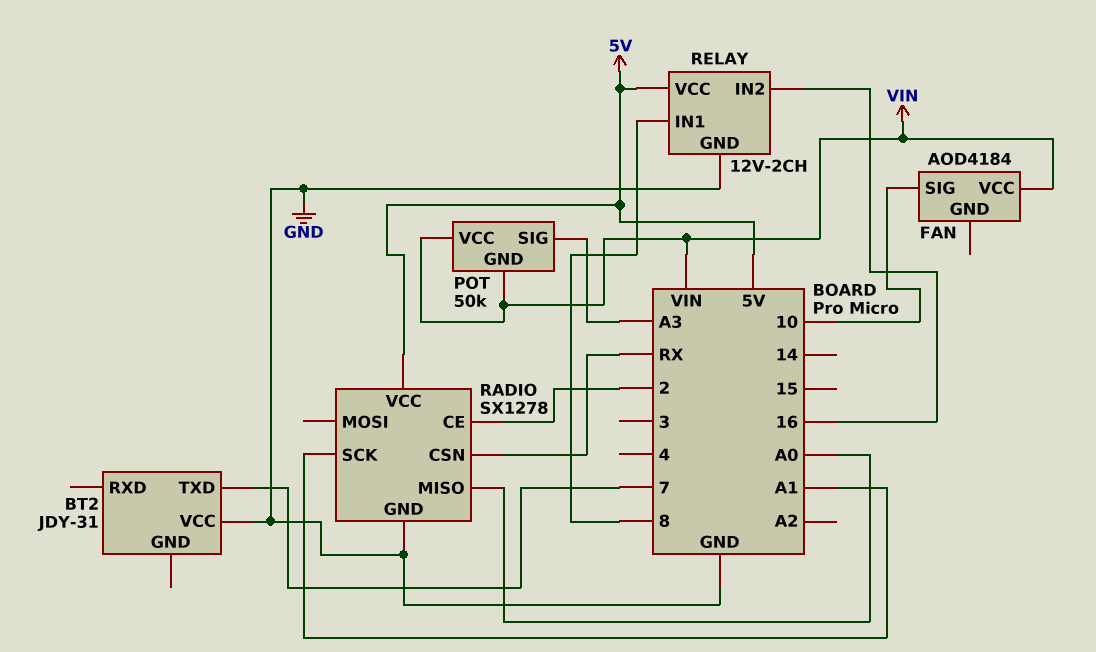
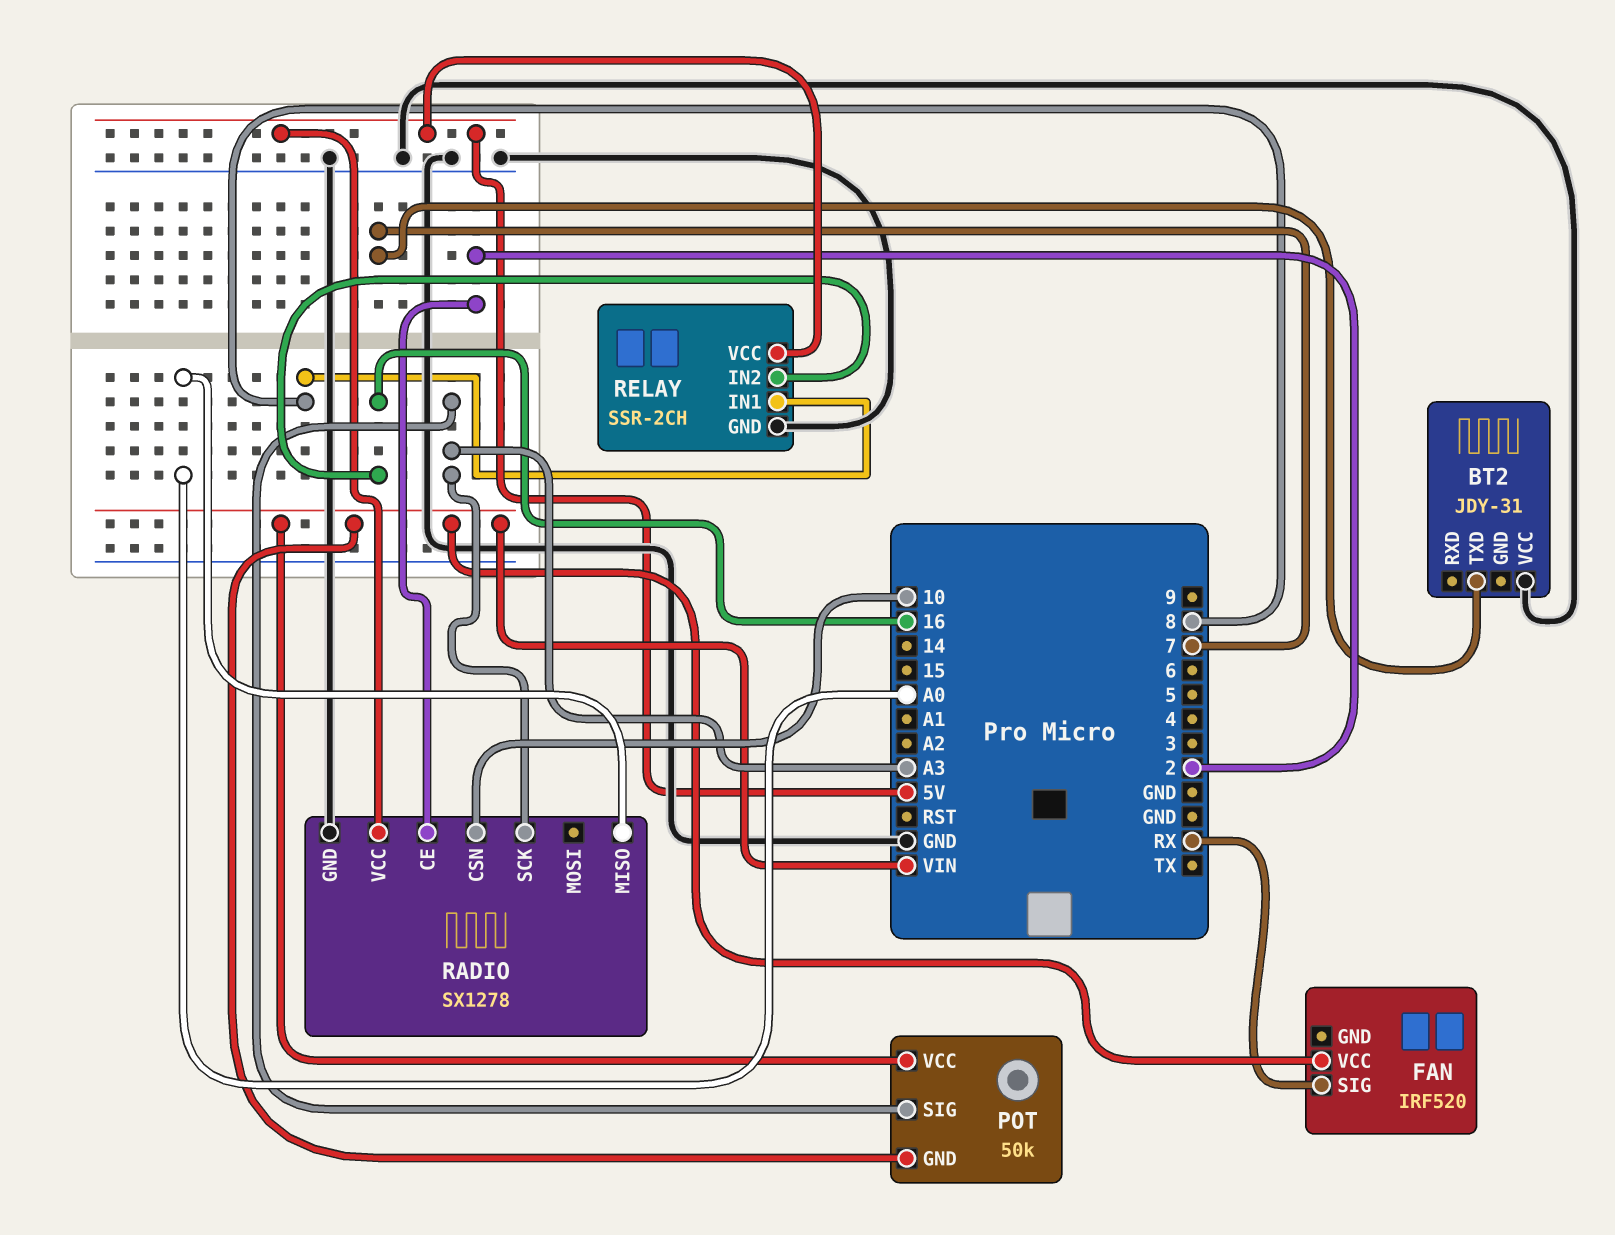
FAN: AOD4184 -> IRF520
FAN pin SIG: 10 -> RX
RADIO pin CSN: RX -> 10
RADIO pin SCK: A1 -> A3
RELAY: 12V-2CH -> SSR-2CH

